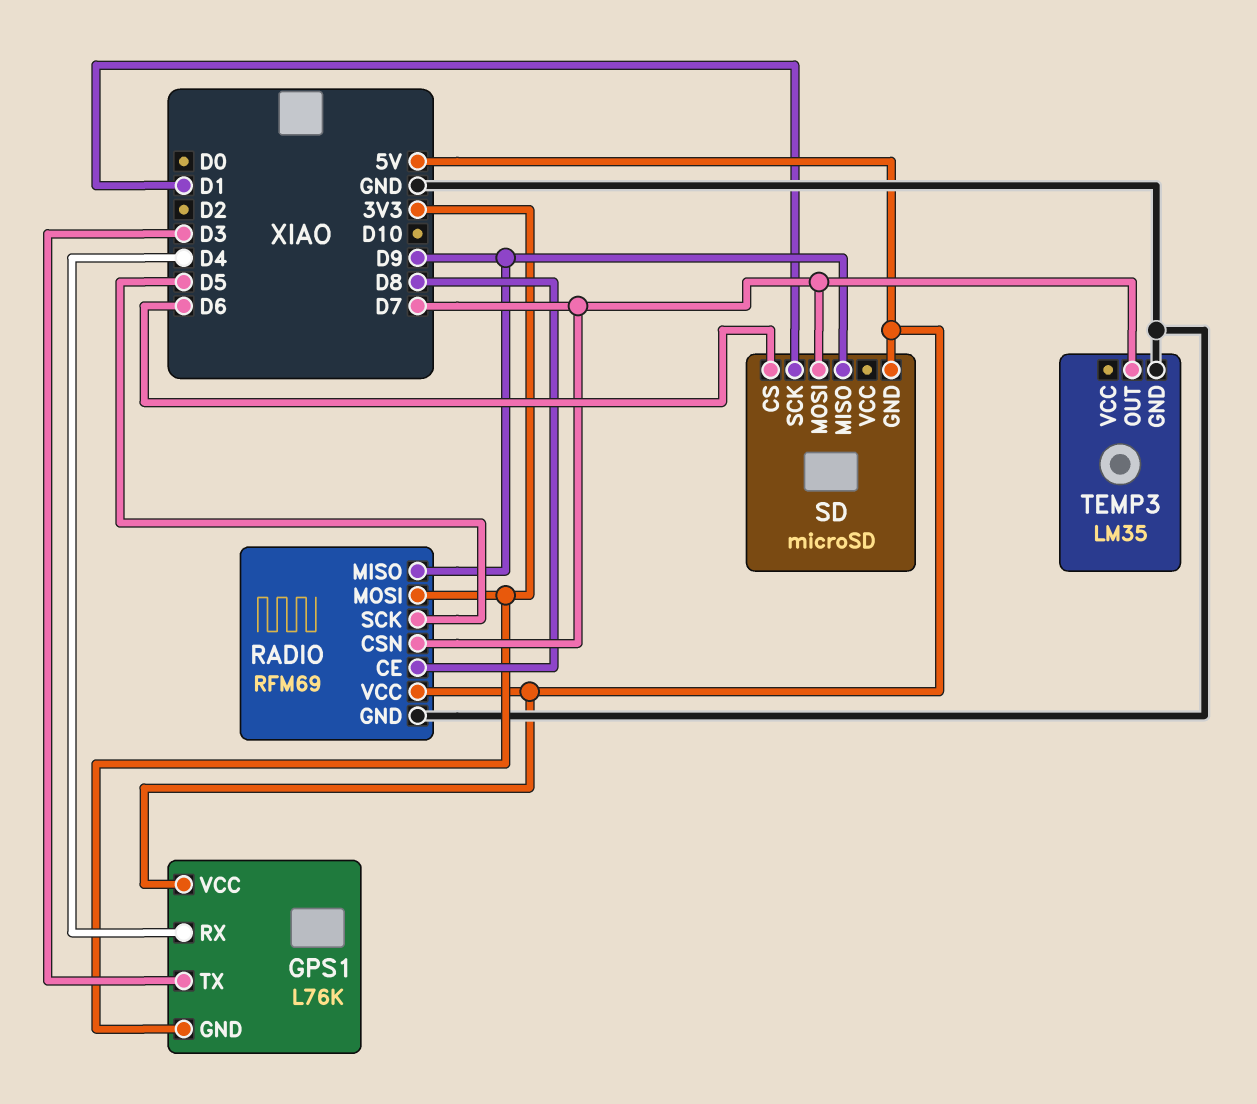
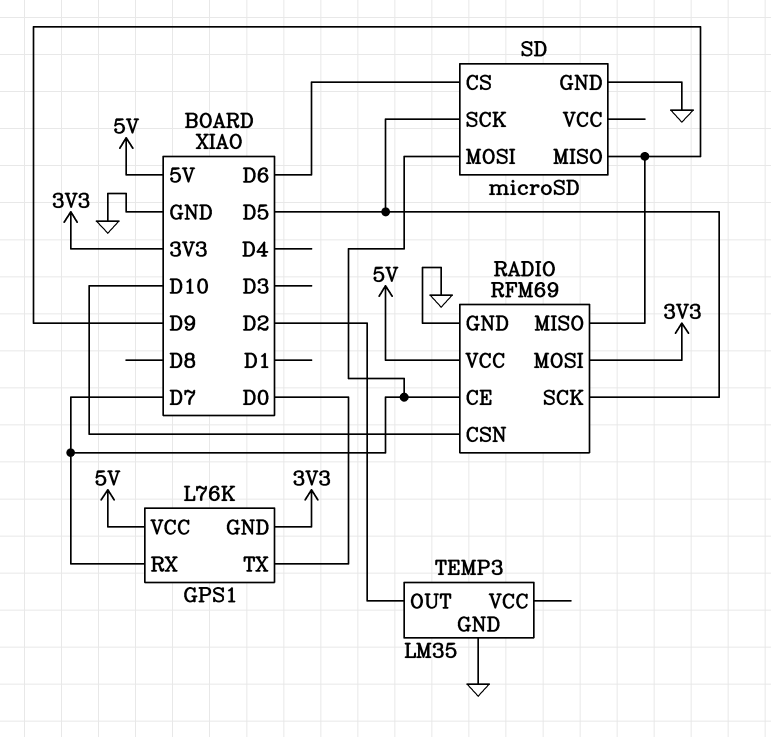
GPS1 pin RX: D4 -> D7
GPS1 pin TX: D3 -> D0
RADIO pin CE: D8 -> D7
RADIO pin CSN: D7 -> D10
SD pin GND: 5V -> GND
SD pin SCK: D1 -> D5
TEMP3 pin OUT: D7 -> D2

